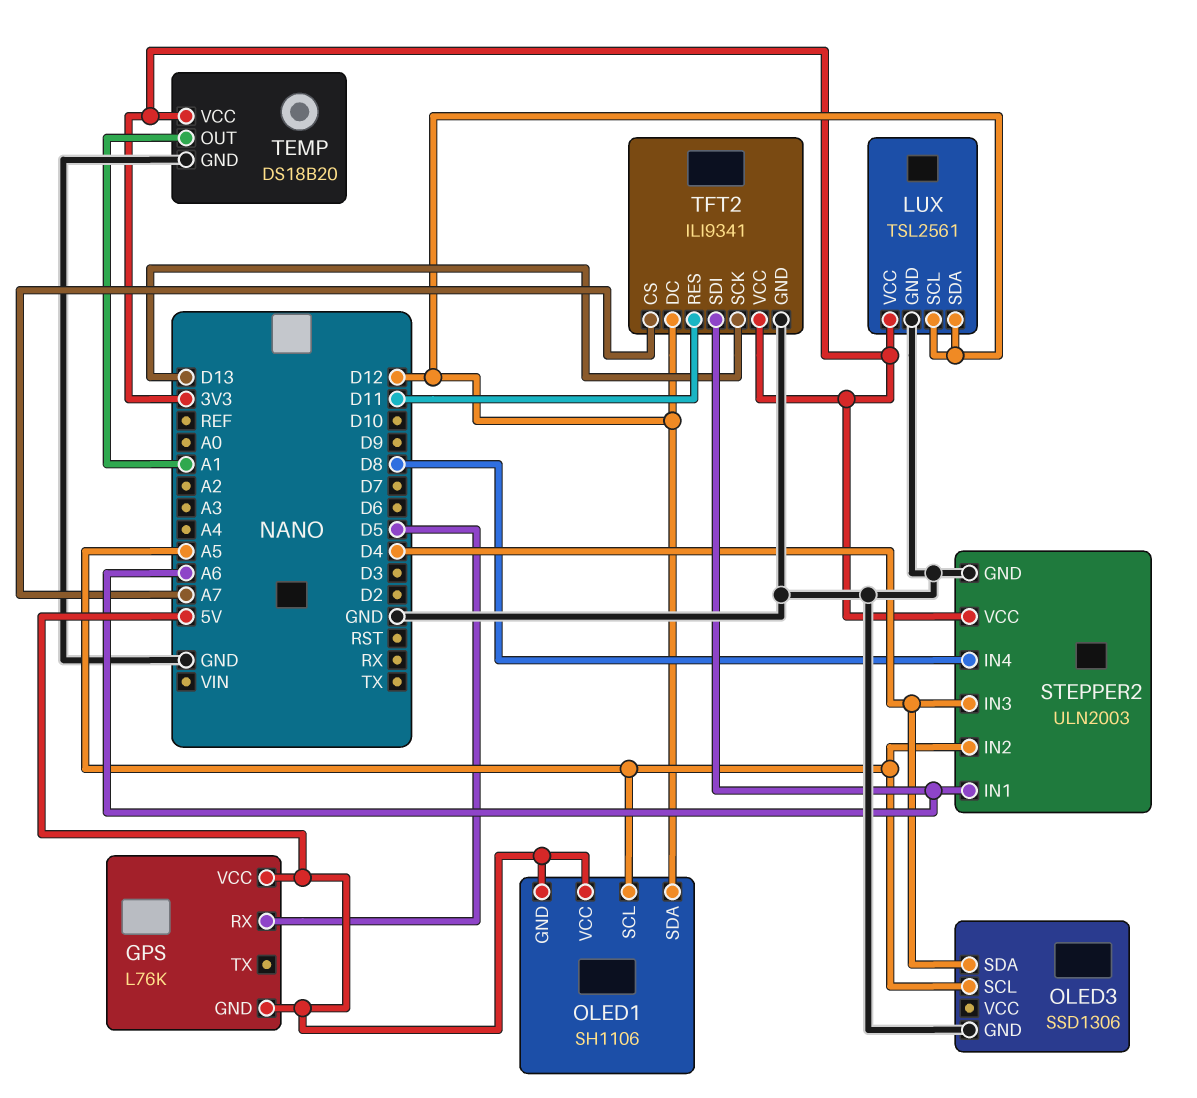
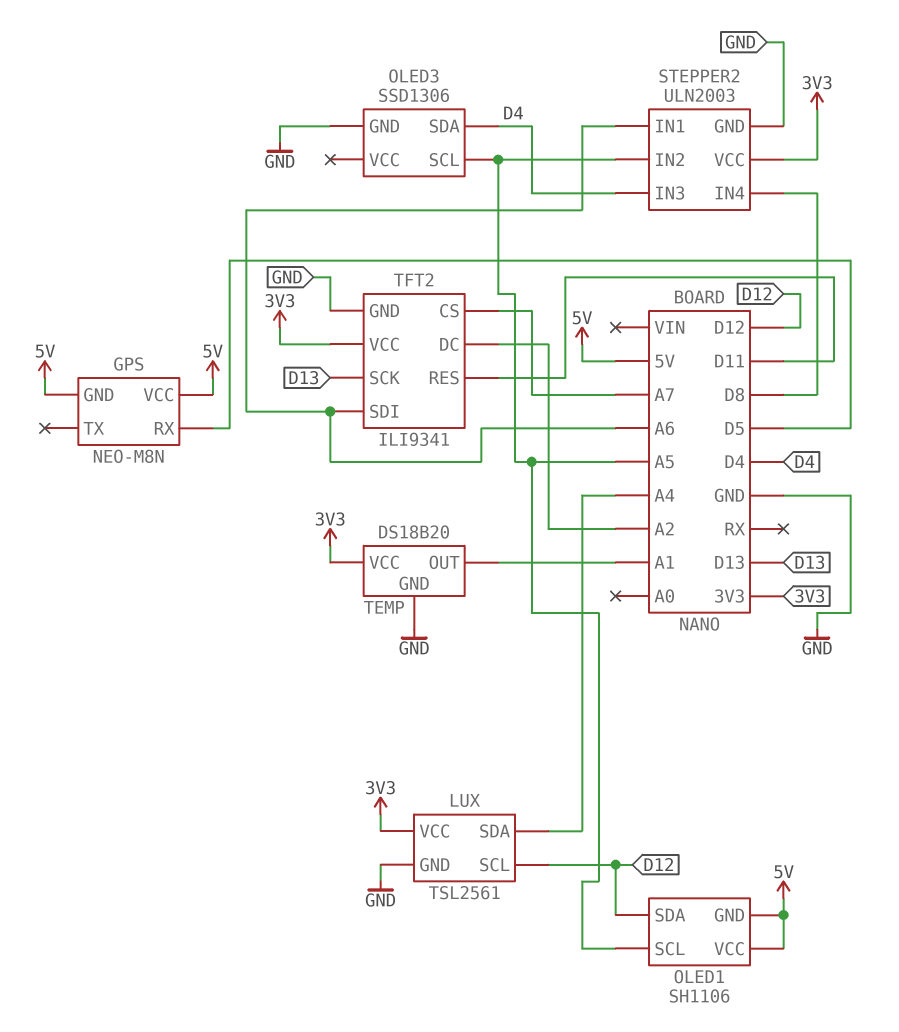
GPS: L76K -> NEO-M8N
LUX pin SDA: D12 -> A4
TFT2 pin DC: D12 -> A2

